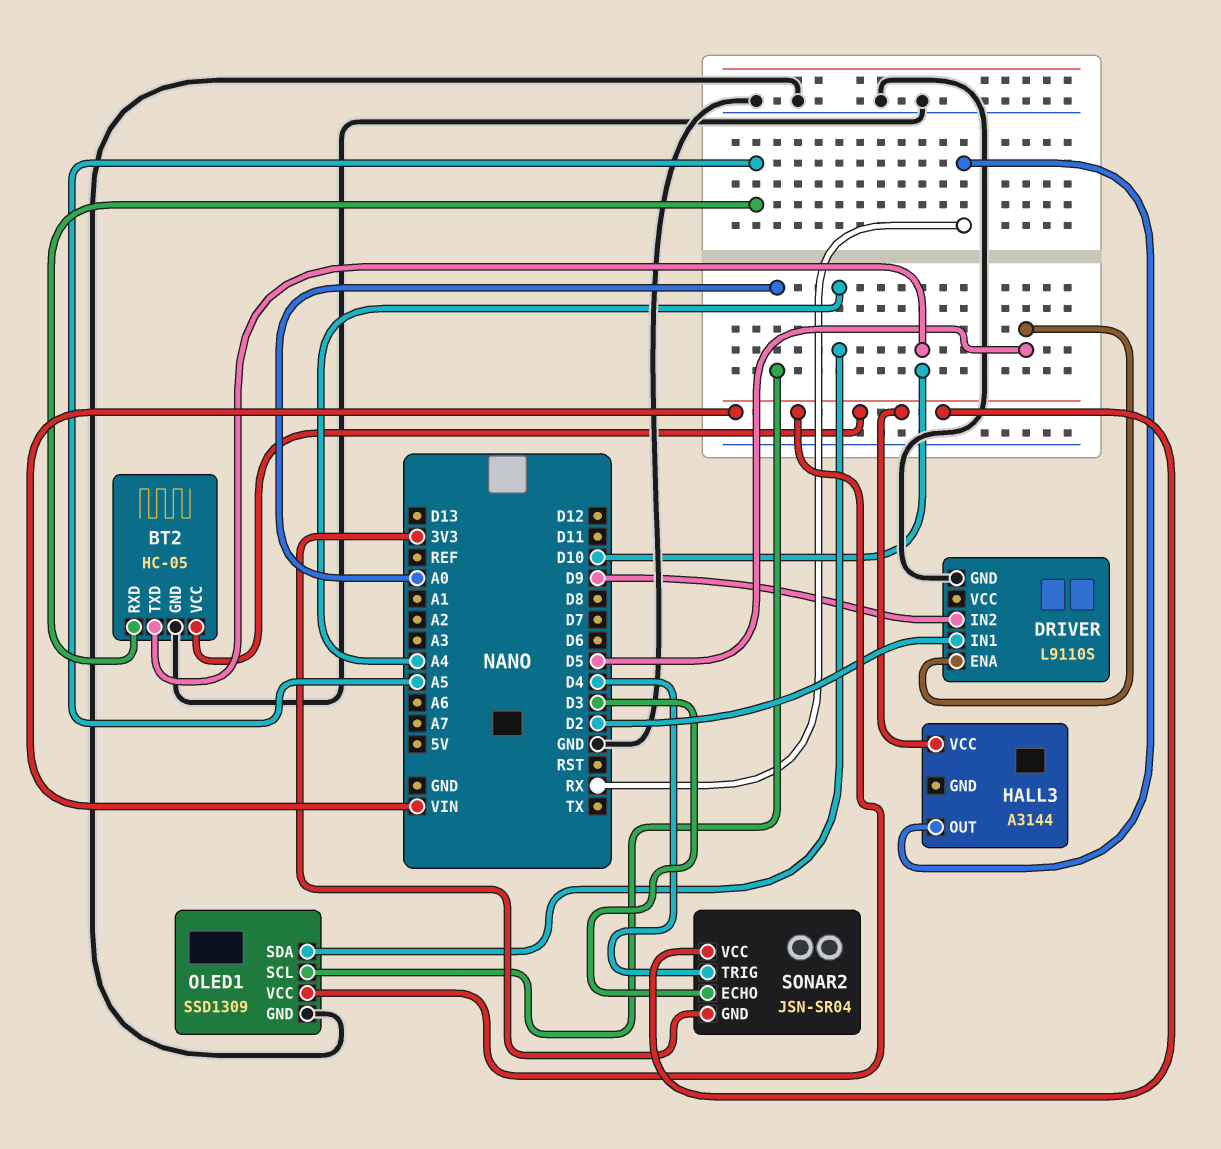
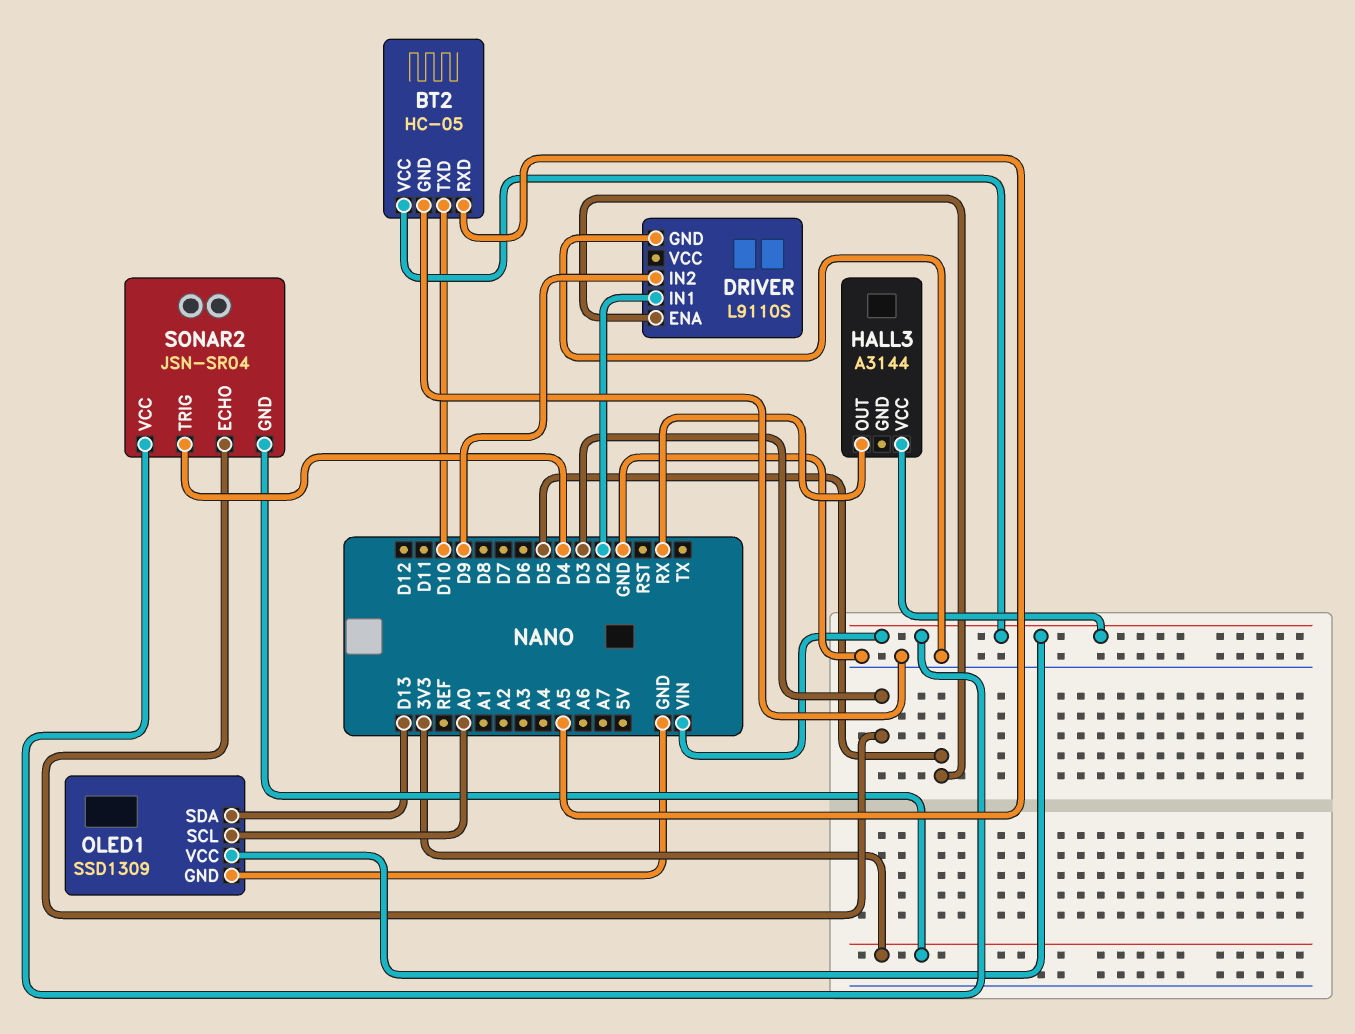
OLED1 pin SDA: A4 -> D13

